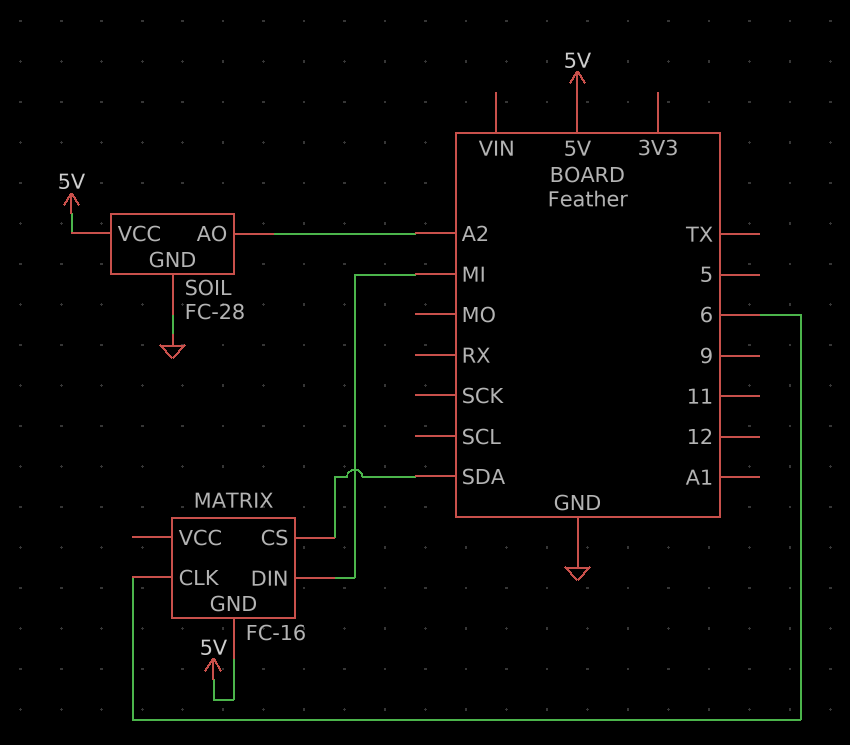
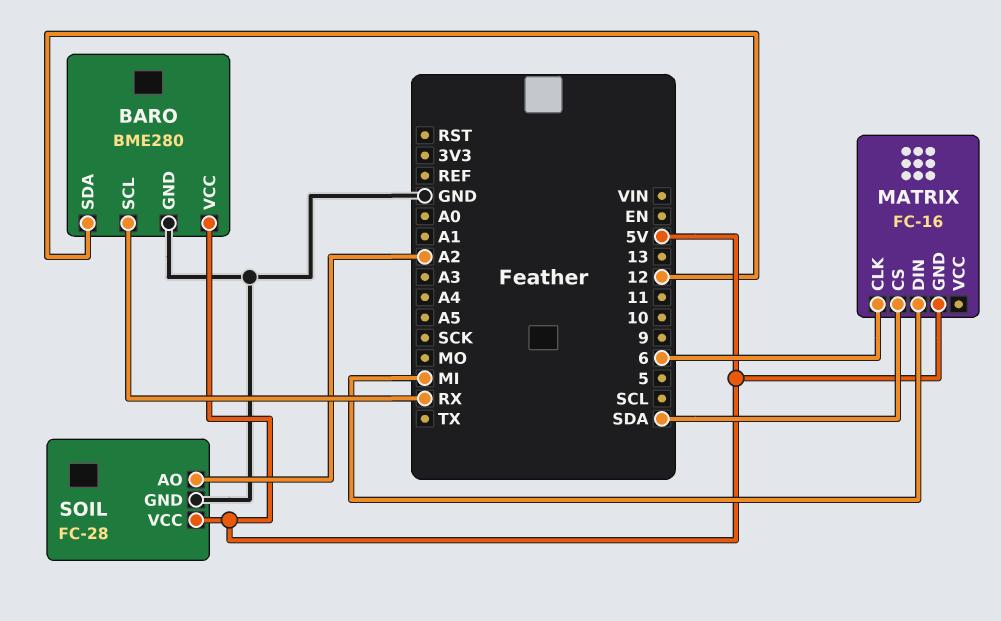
BARO: none -> BME280
BARO pin GND: none -> GND
BARO pin SCL: none -> RX
BARO pin SDA: none -> 12
BARO pin VCC: none -> 5V

